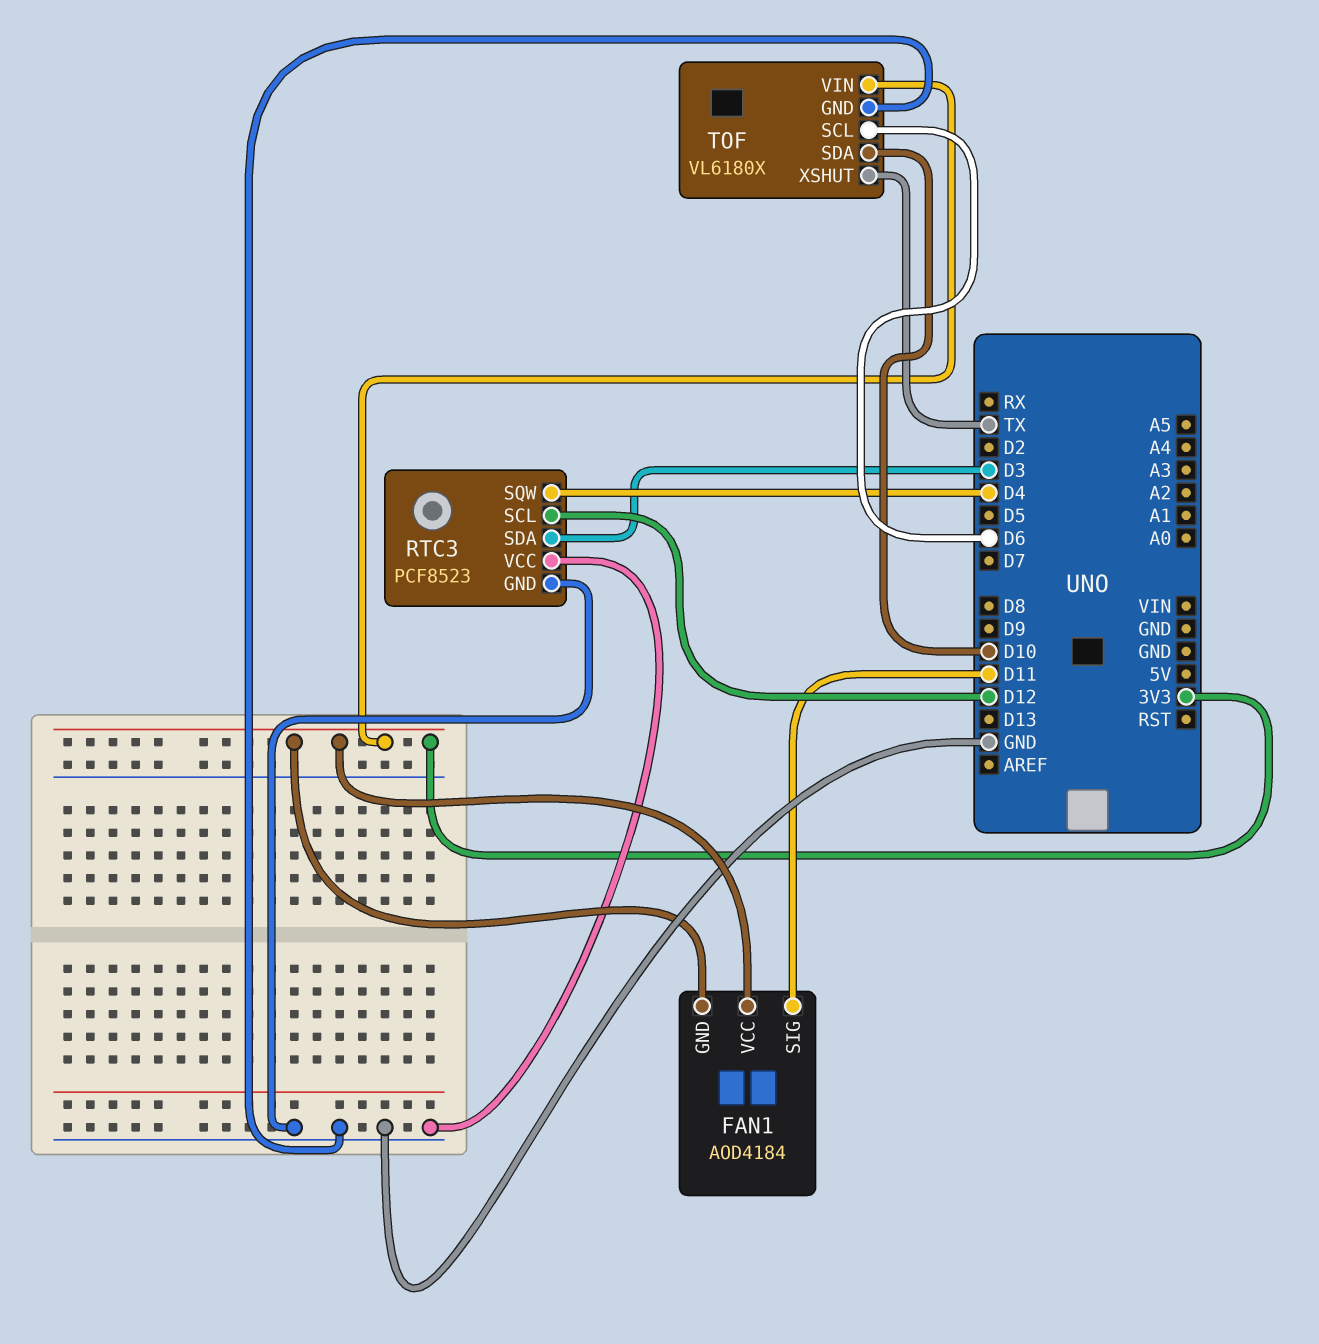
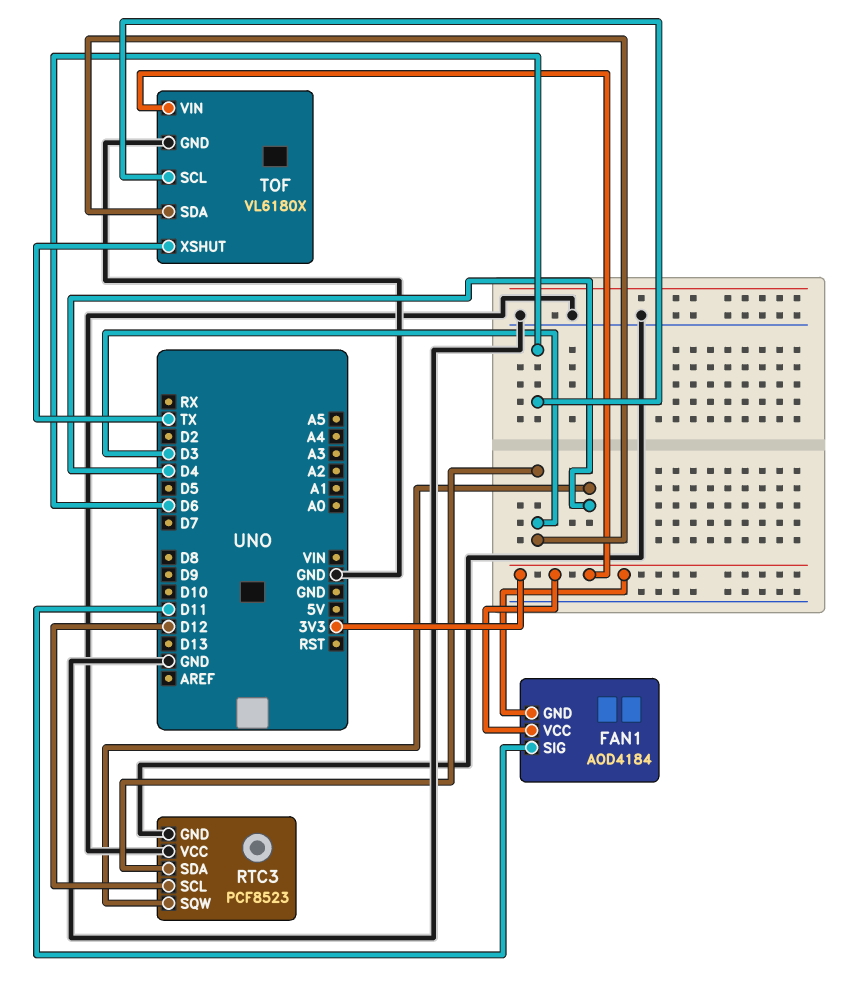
TOF pin SDA: D10 -> D3

